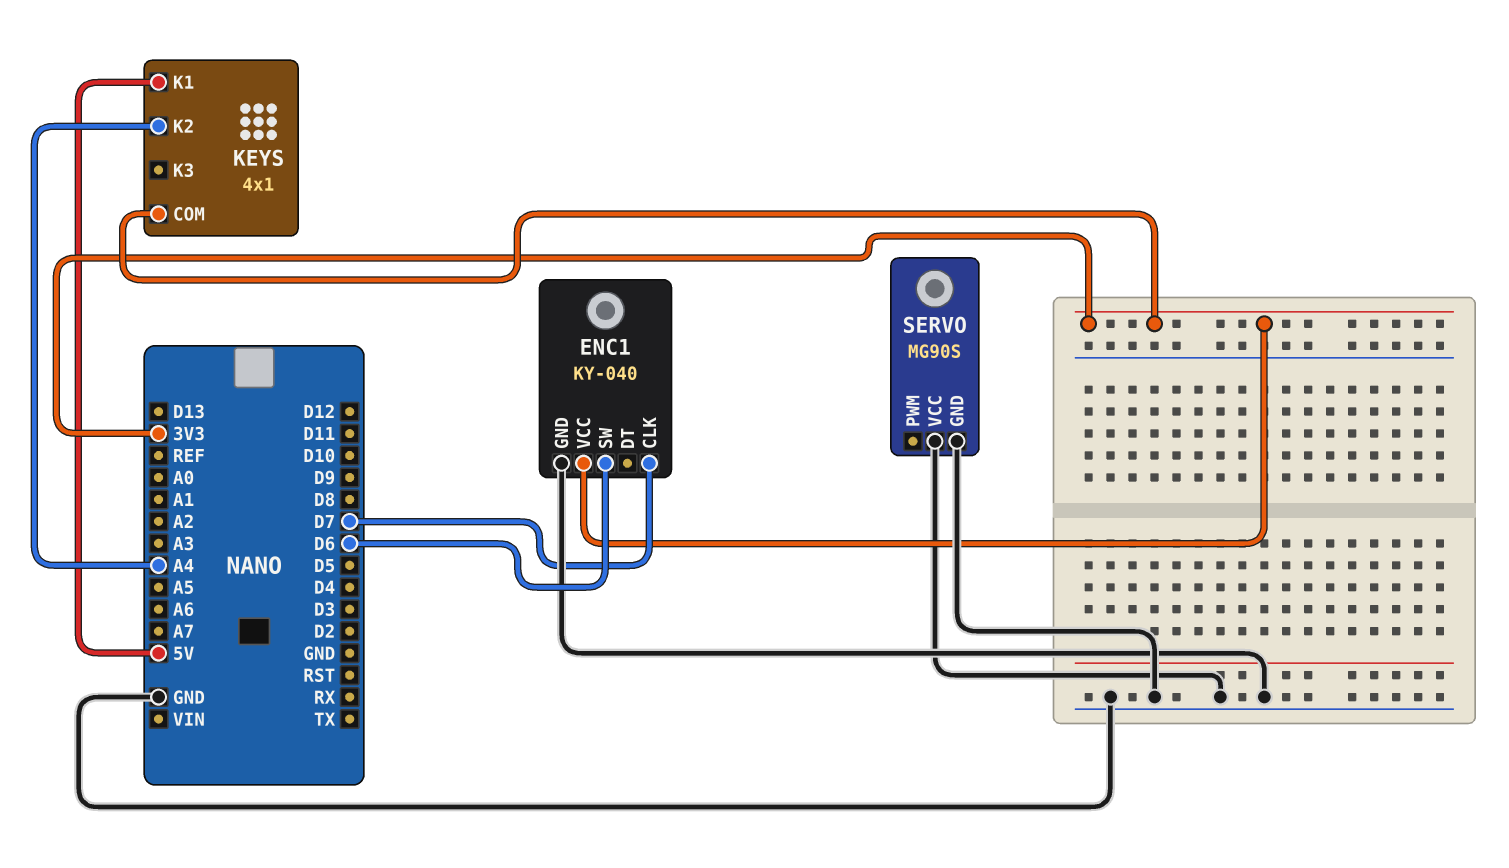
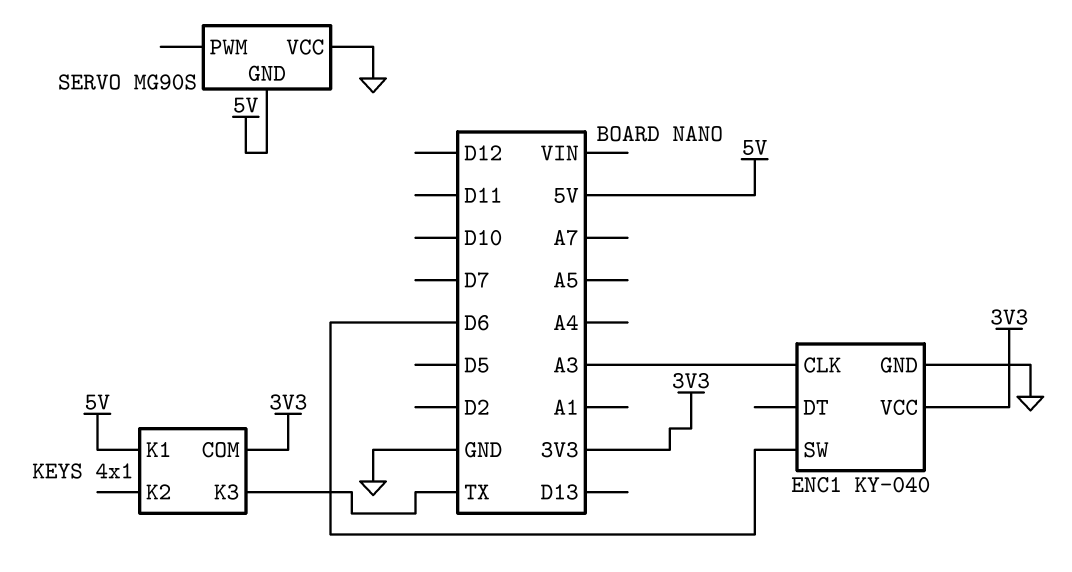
ENC1 pin CLK: D7 -> A3
KEYS pin K2: A4 -> none
KEYS pin K3: none -> TX
SERVO pin GND: GND -> 5V

